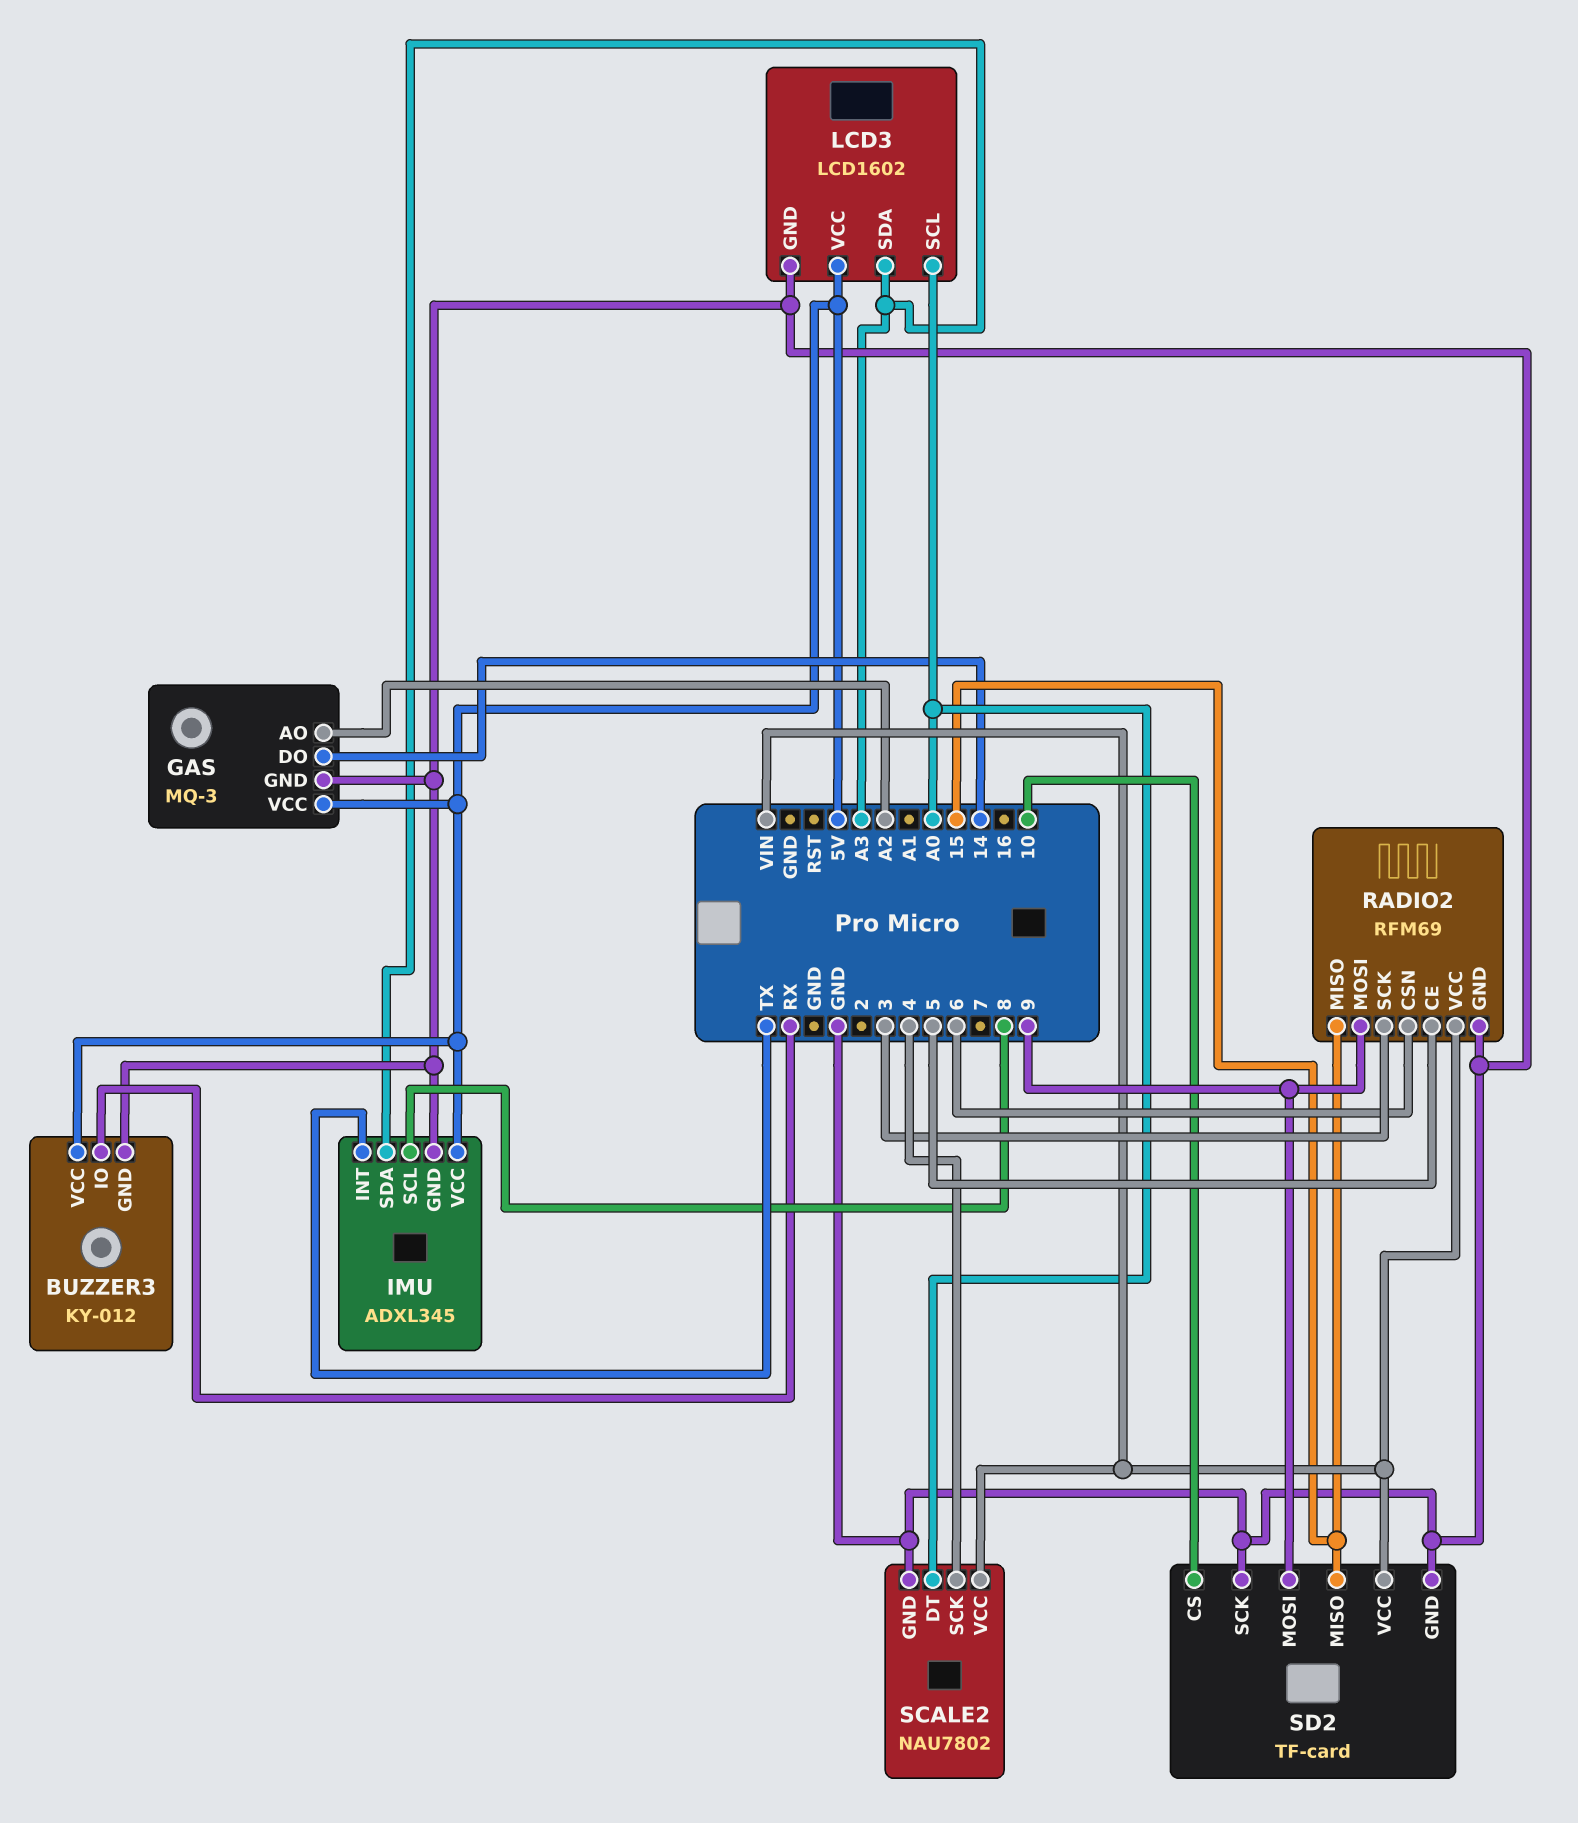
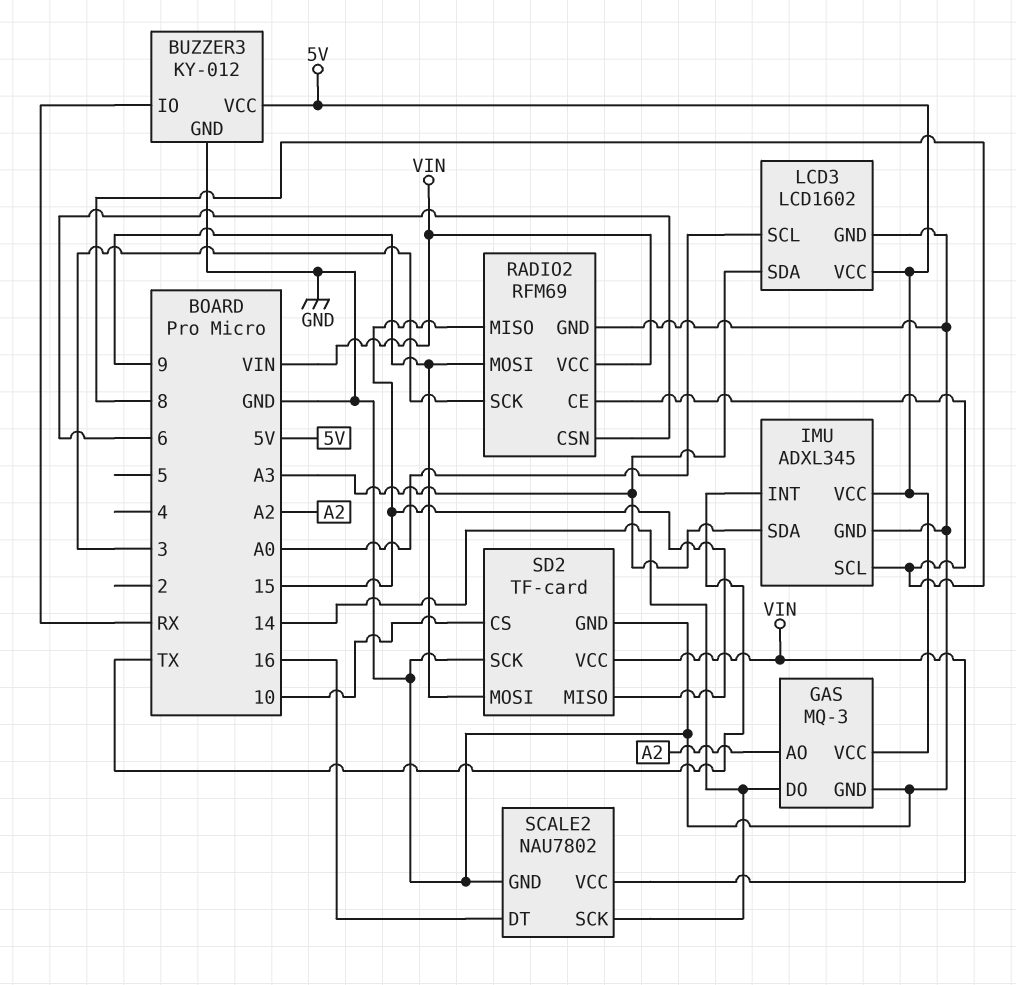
RADIO2 pin CE: 5 -> 8
SCALE2 pin DT: A0 -> 16
SCALE2 pin SCK: 4 -> 14

